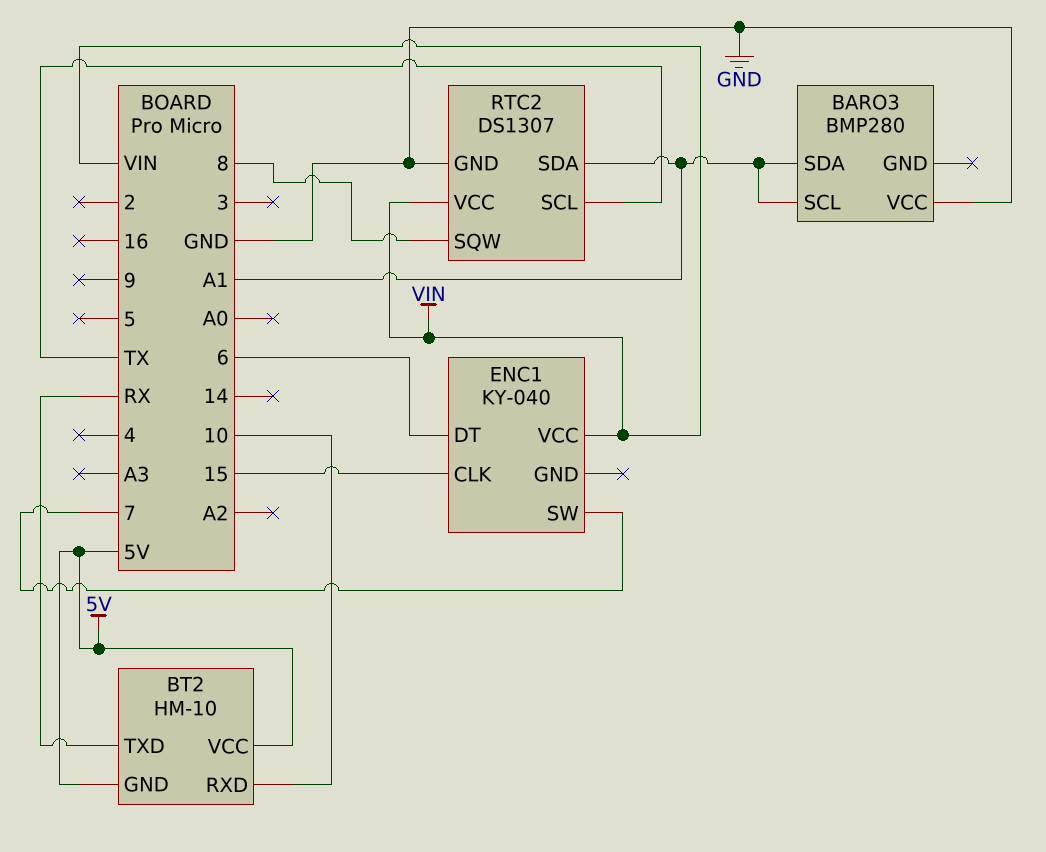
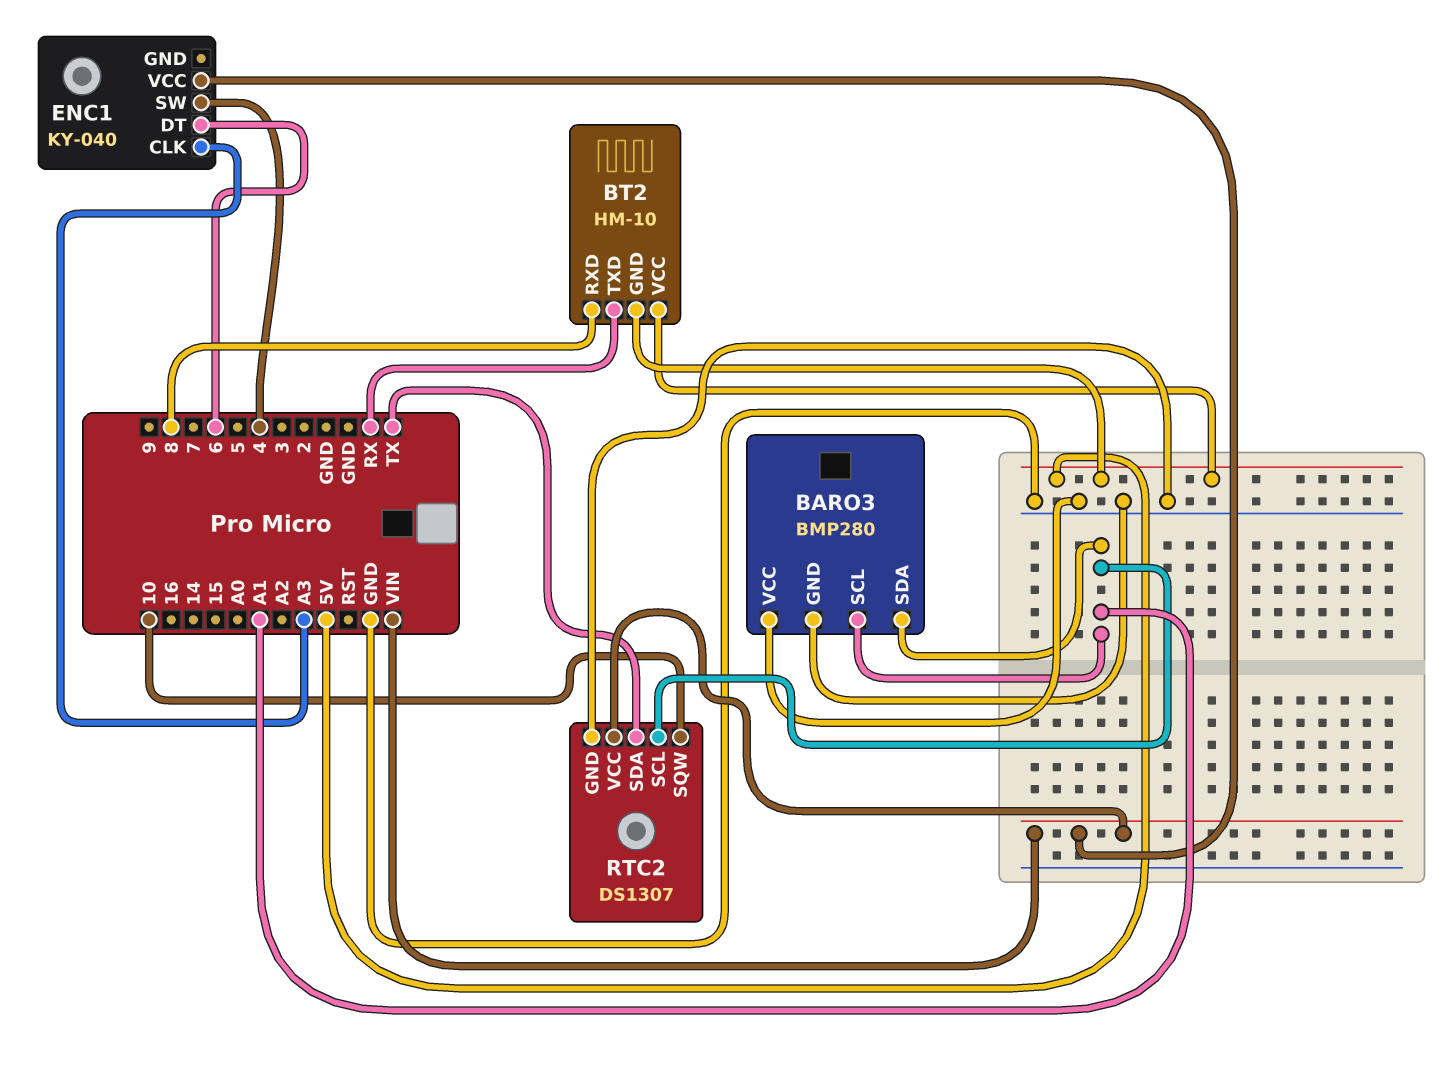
BARO3 pin GND: none -> GND
BT2 pin RXD: 10 -> 8
ENC1 pin CLK: 15 -> A3
ENC1 pin SW: 7 -> 4
RTC2 pin SCL: TX -> A1
RTC2 pin SDA: A1 -> TX
RTC2 pin SQW: 8 -> 10

